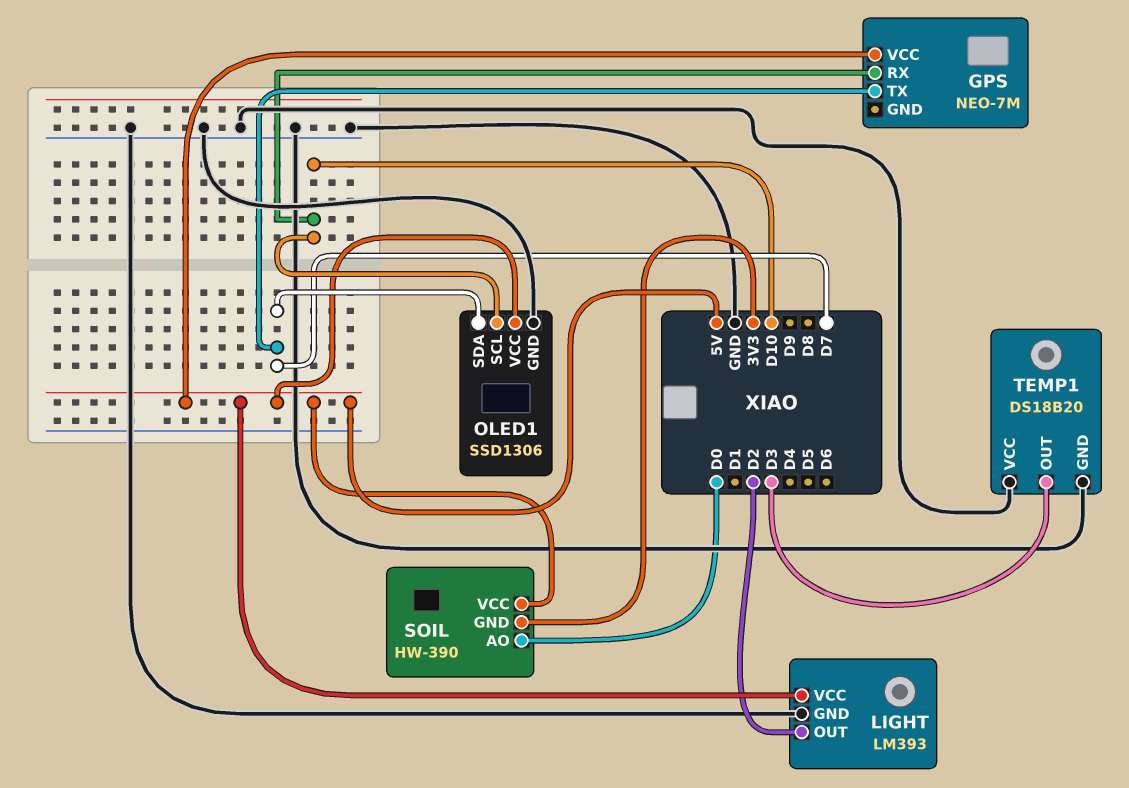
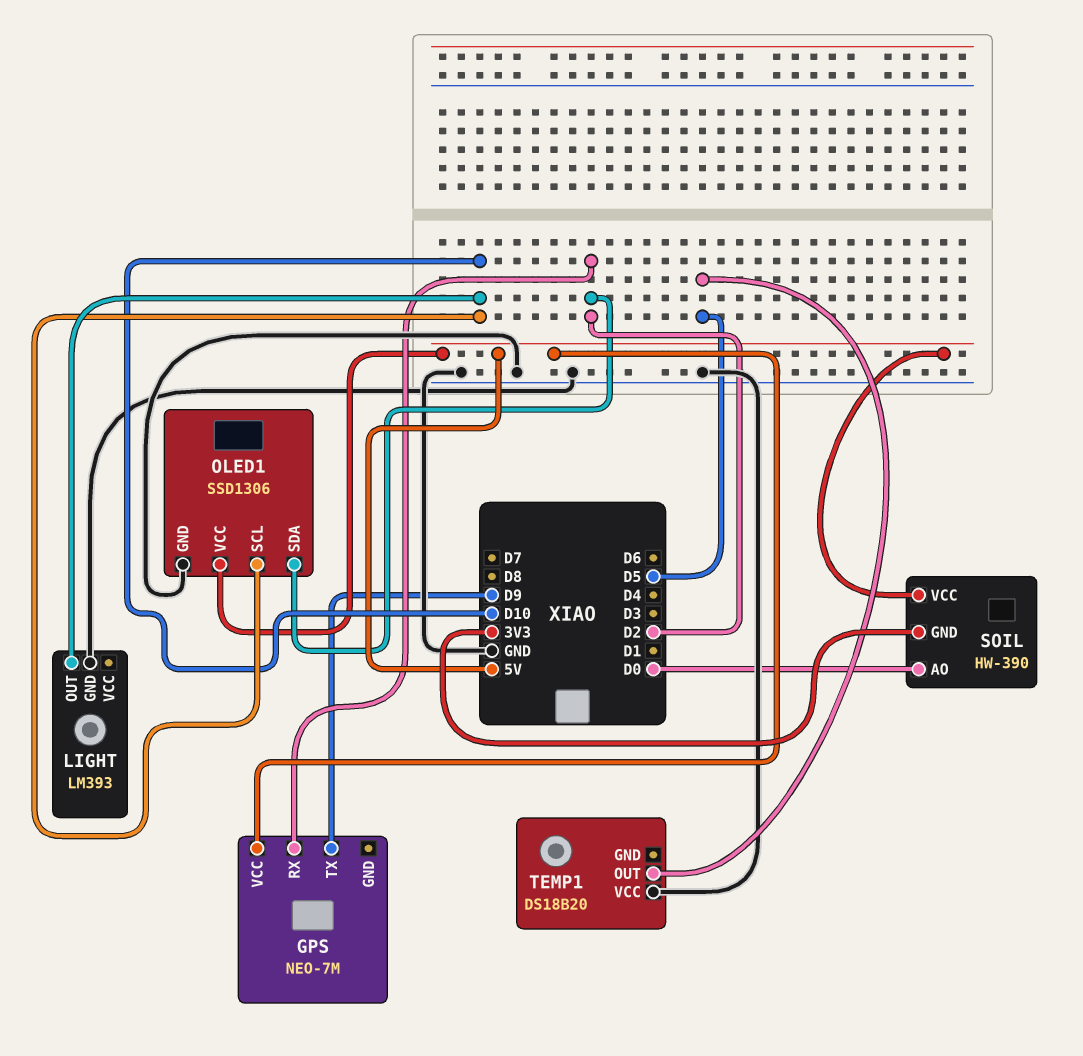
GPS pin RX: D10 -> D2
GPS pin TX: D7 -> D9
LIGHT pin OUT: D2 -> D10
LIGHT pin VCC: 5V -> none
OLED1 pin SDA: D7 -> D2
TEMP1 pin GND: GND -> none
TEMP1 pin OUT: D3 -> D5

